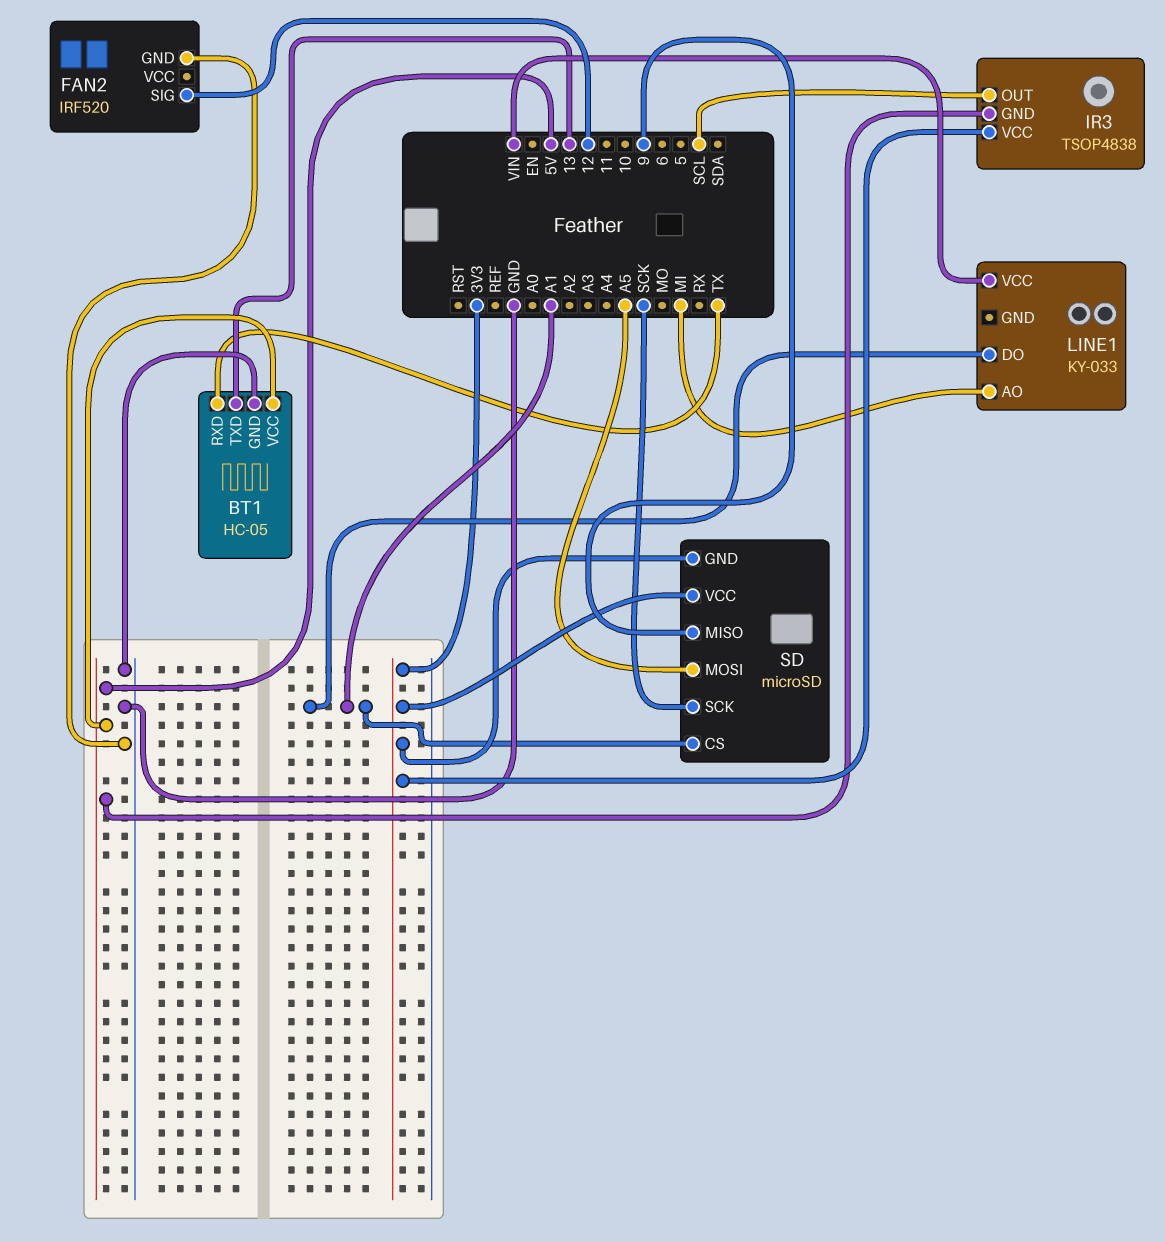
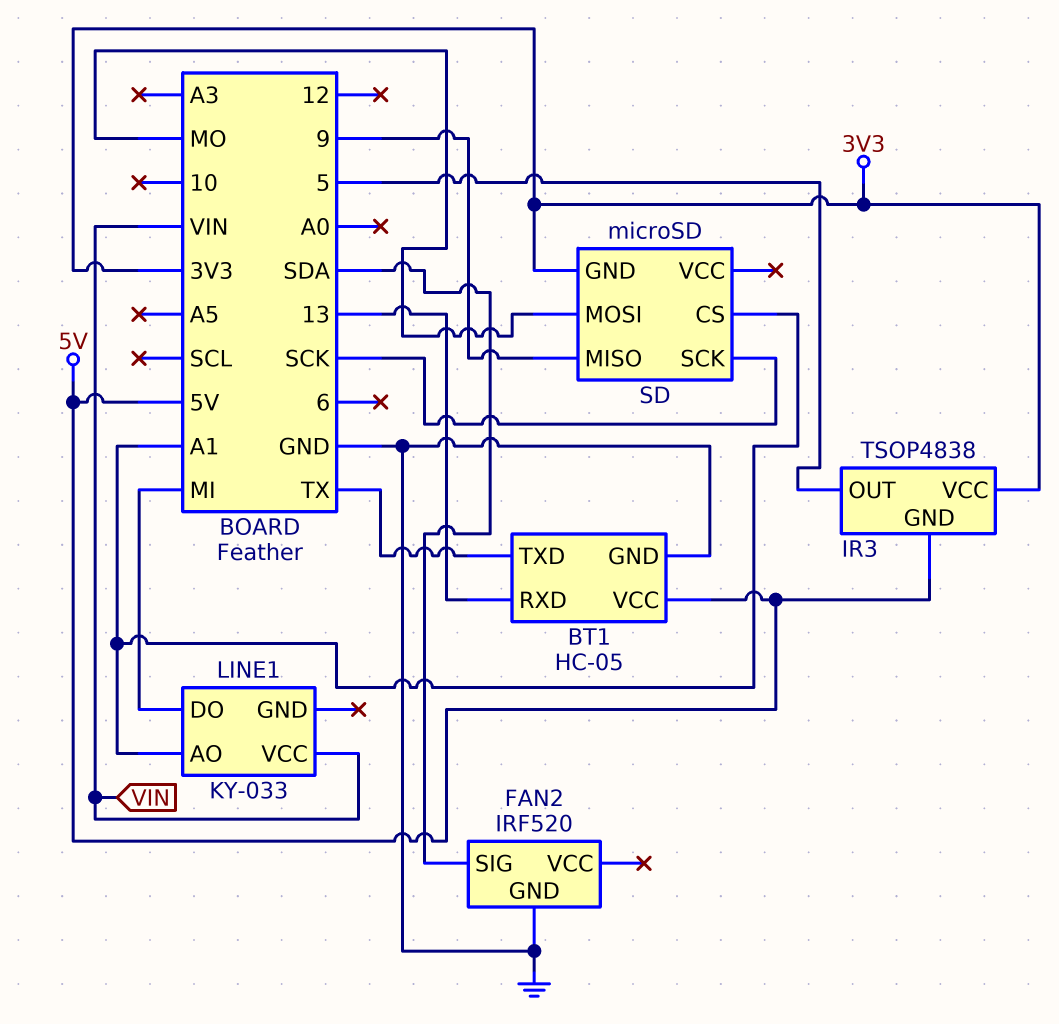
BT1 pin RXD: TX -> 13
BT1 pin TXD: 13 -> TX
FAN2 pin SIG: 12 -> SDA
IR3 pin OUT: SCL -> 5
LINE1 pin AO: MI -> A1
LINE1 pin DO: A1 -> MI
SD pin MOSI: A5 -> MO
SD pin VCC: 3V3 -> none

